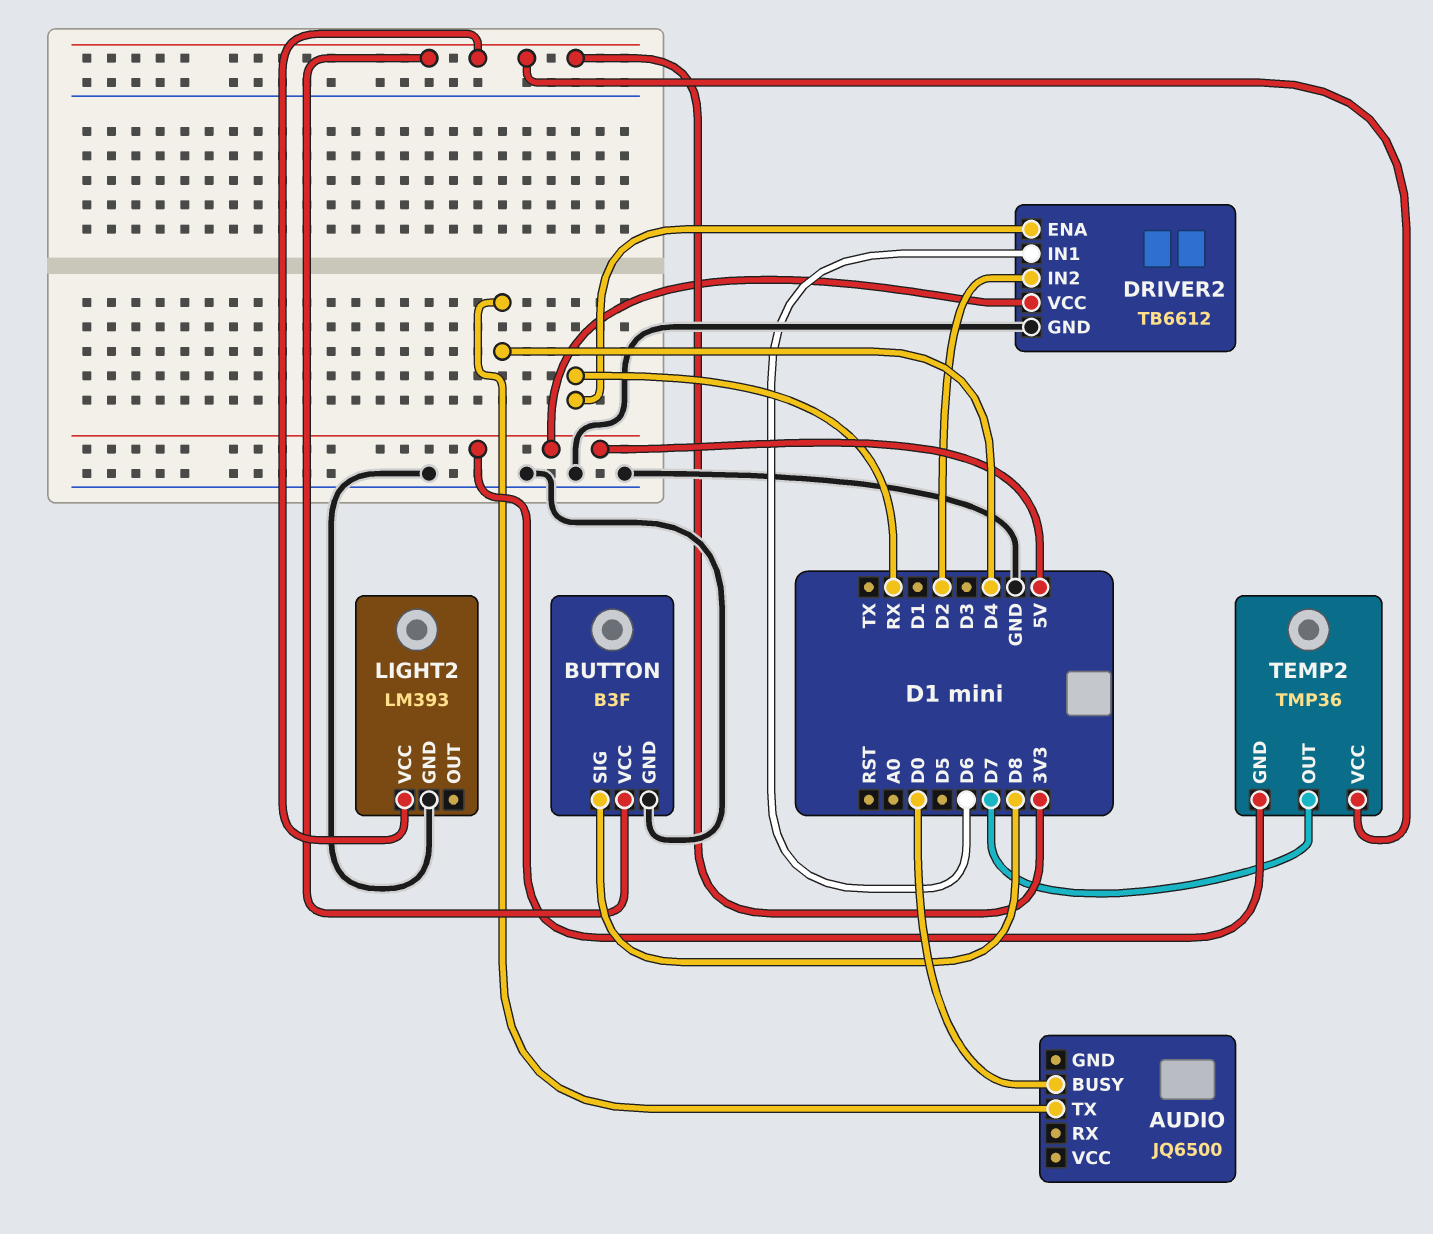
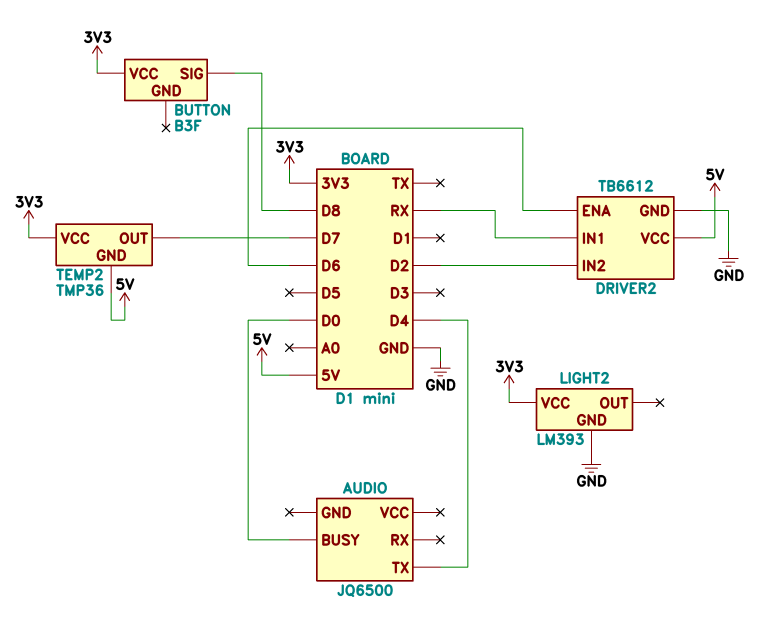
BUTTON pin GND: GND -> none
DRIVER2 pin ENA: RX -> D6
DRIVER2 pin IN1: D6 -> RX

